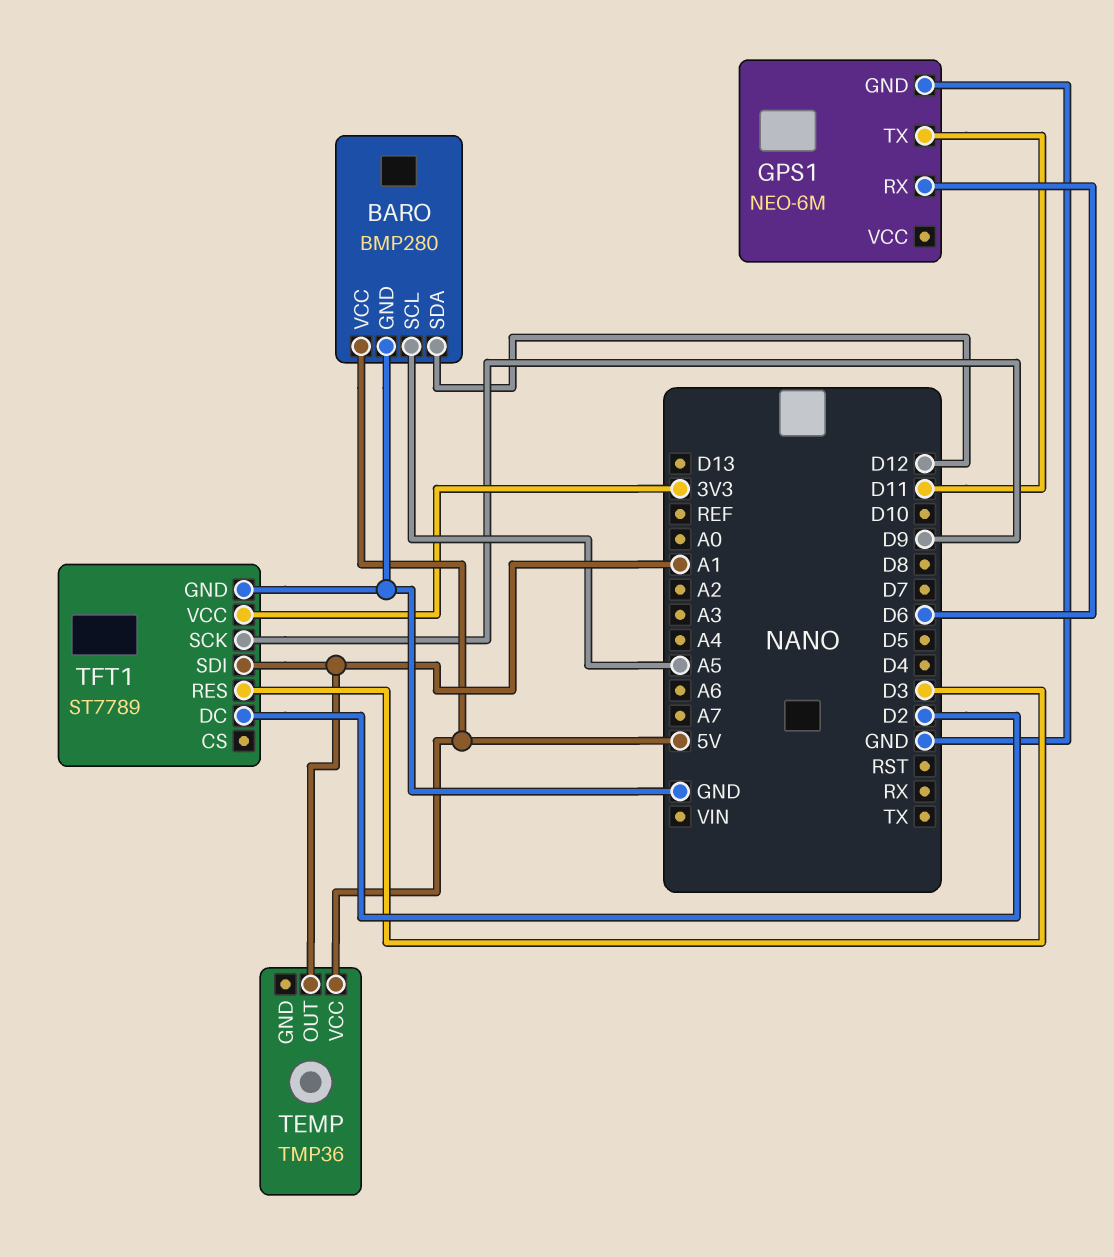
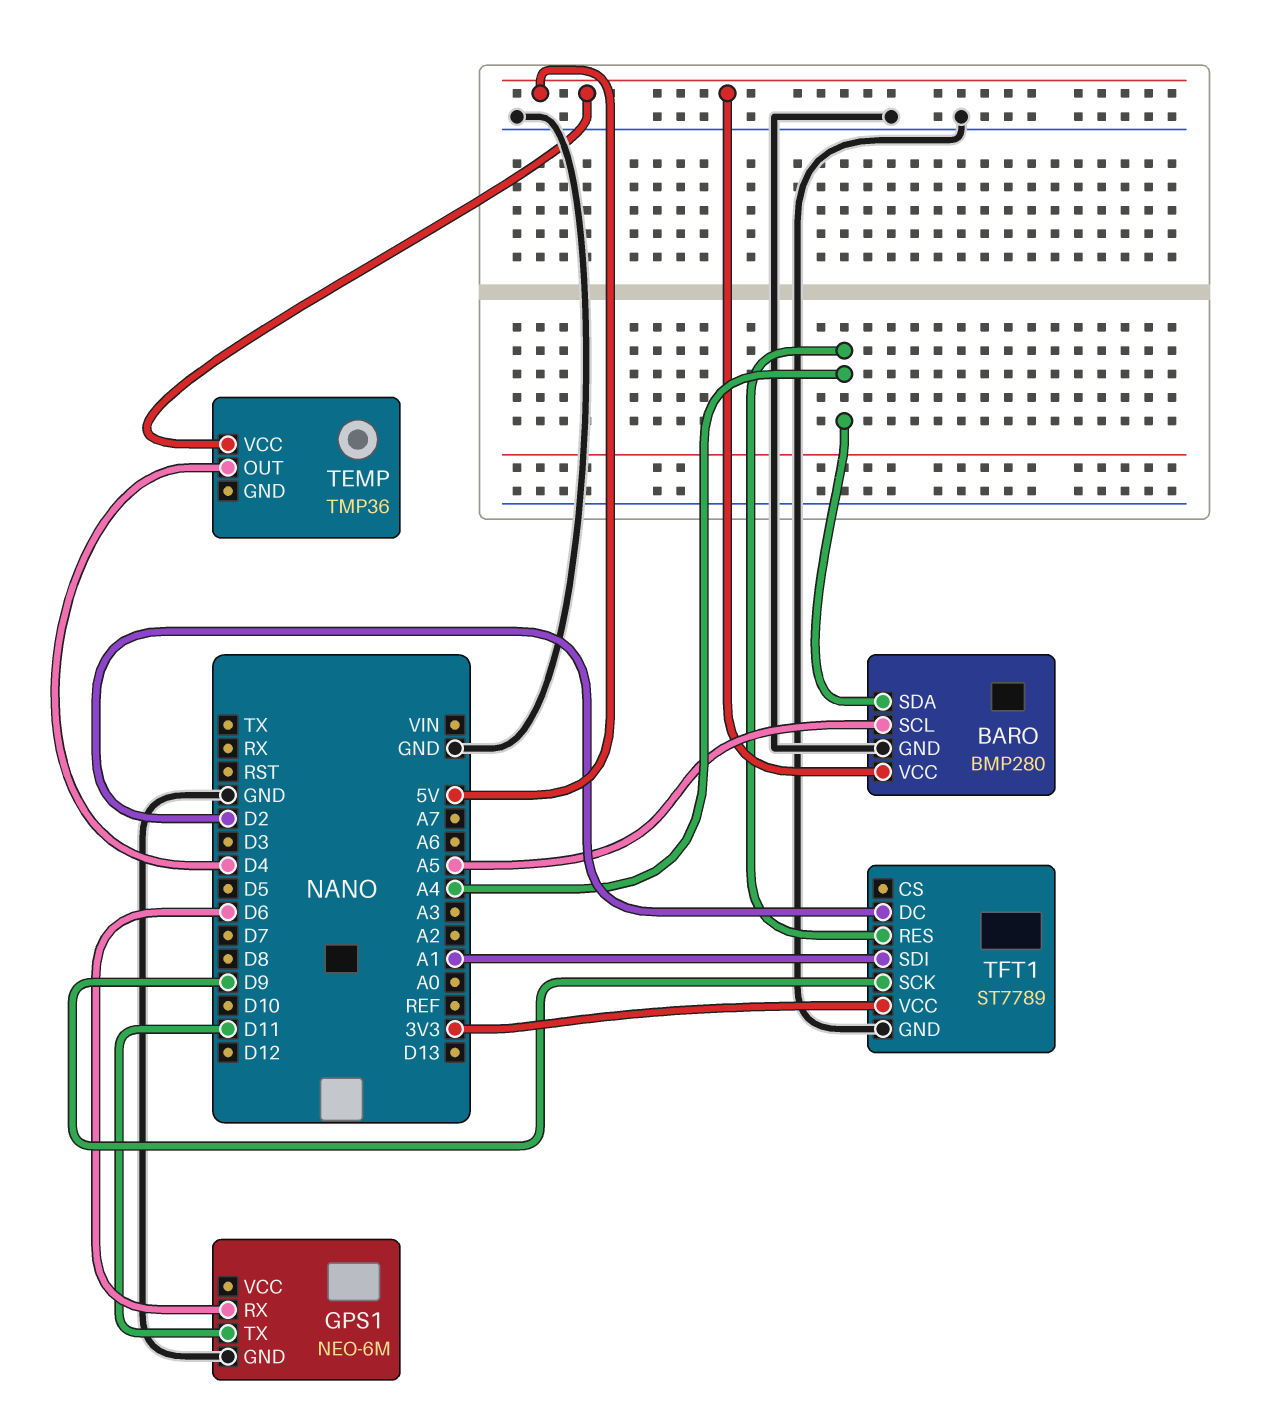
BARO pin SDA: D12 -> A4
TEMP pin OUT: A1 -> D4
TFT1 pin RES: D3 -> A4

